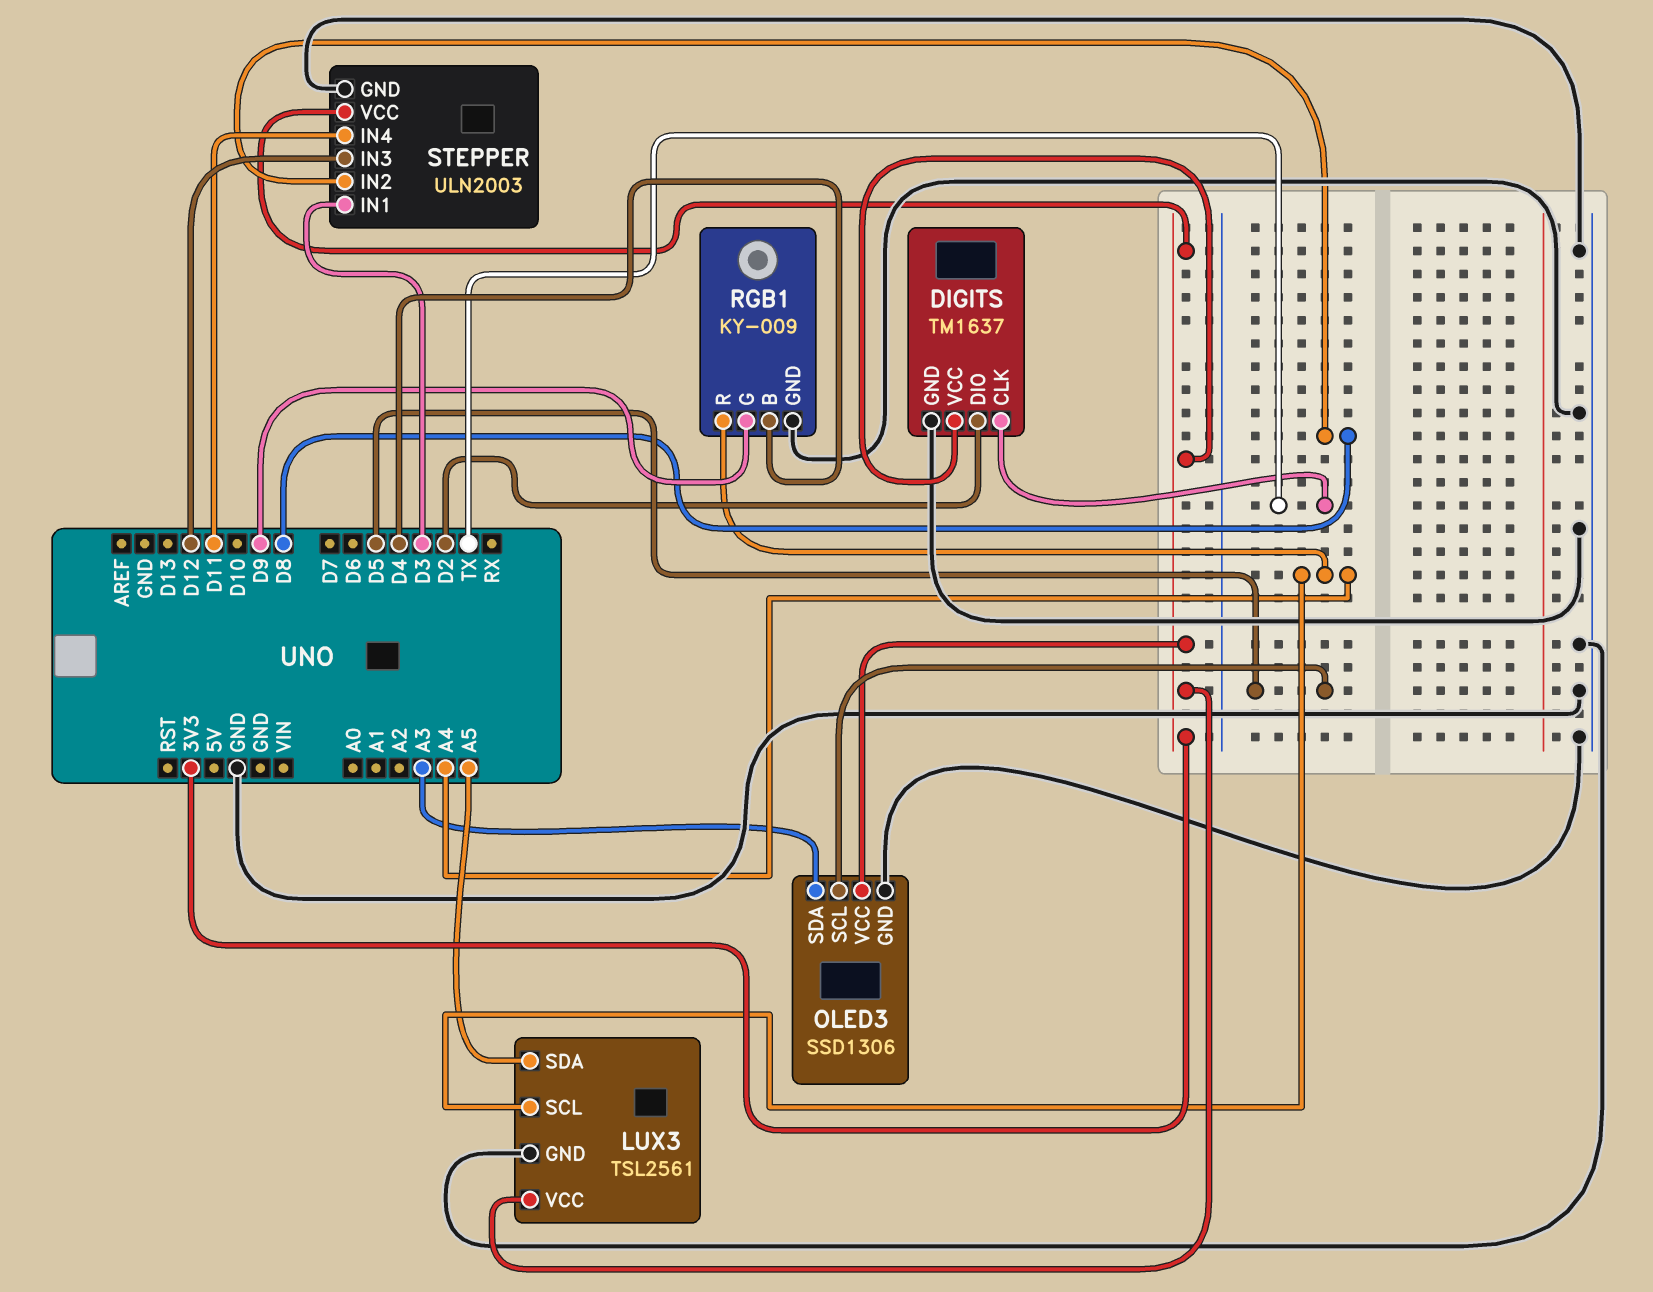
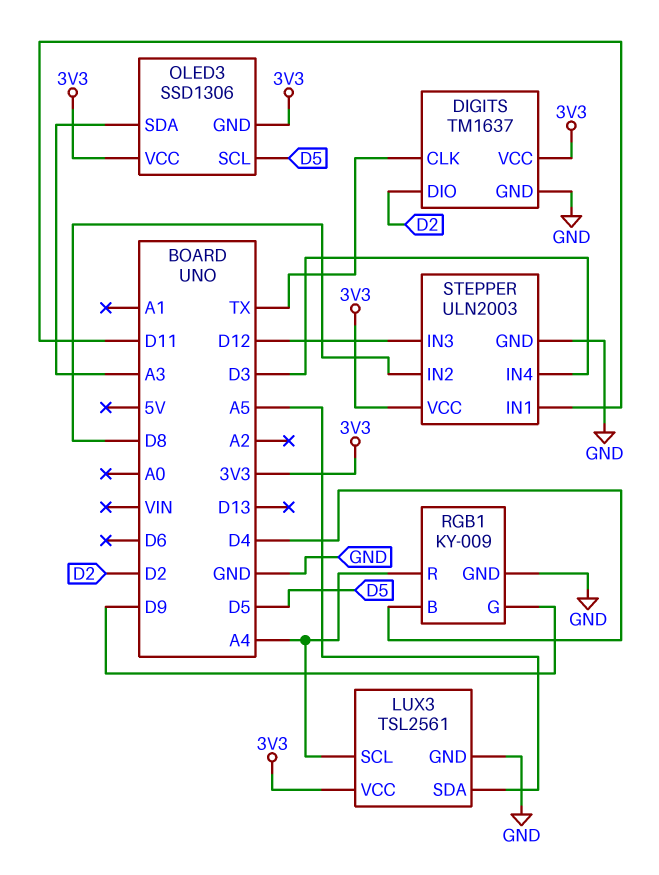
OLED3 pin GND: GND -> 3V3
STEPPER pin IN1: D3 -> D11
STEPPER pin IN4: D11 -> D3

